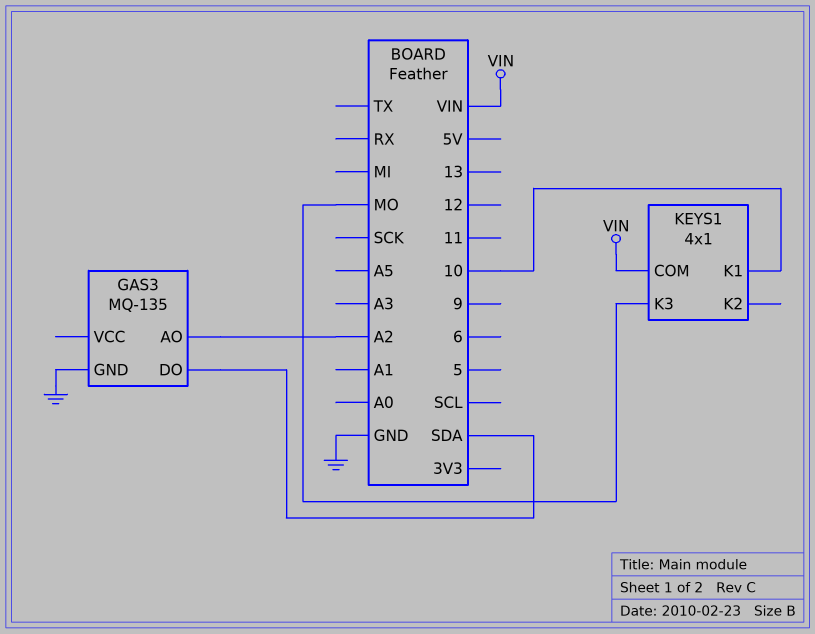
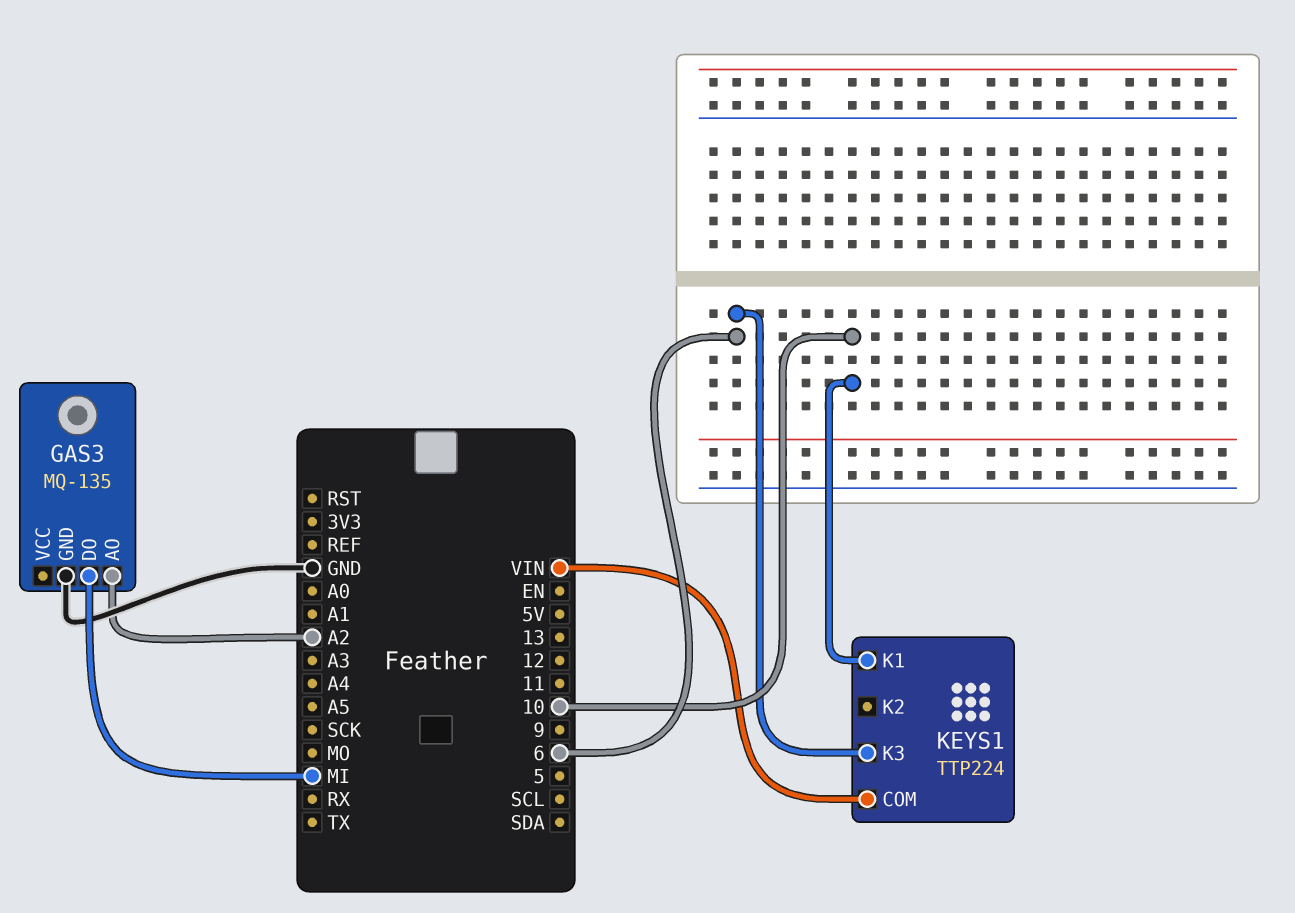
GAS3 pin DO: SDA -> MI
KEYS1: 4x1 -> TTP224
KEYS1 pin K3: MO -> 6

